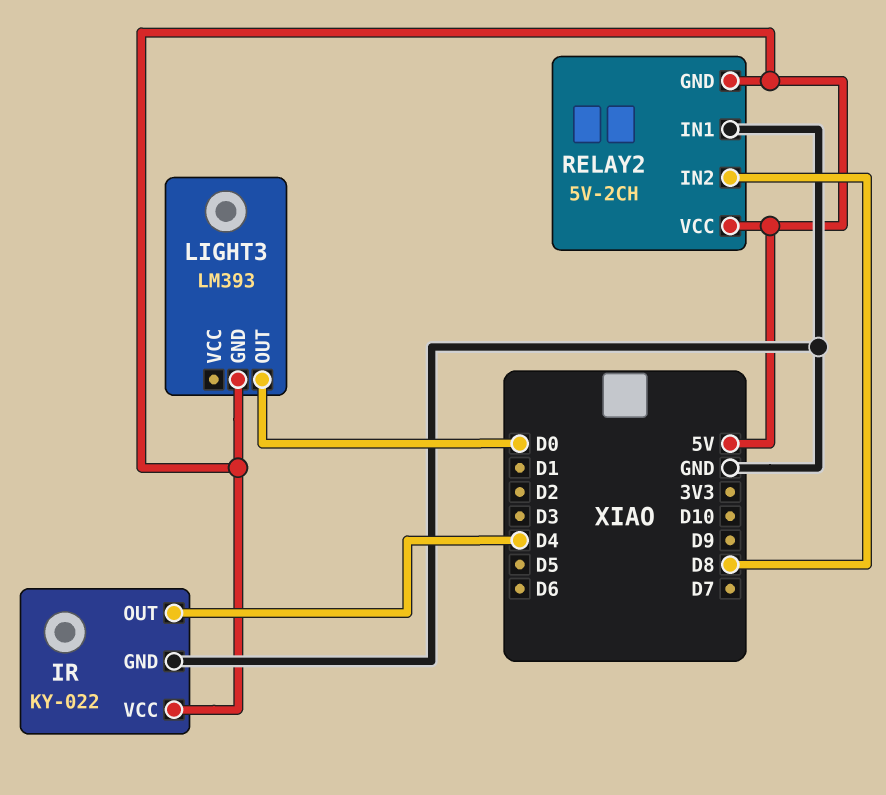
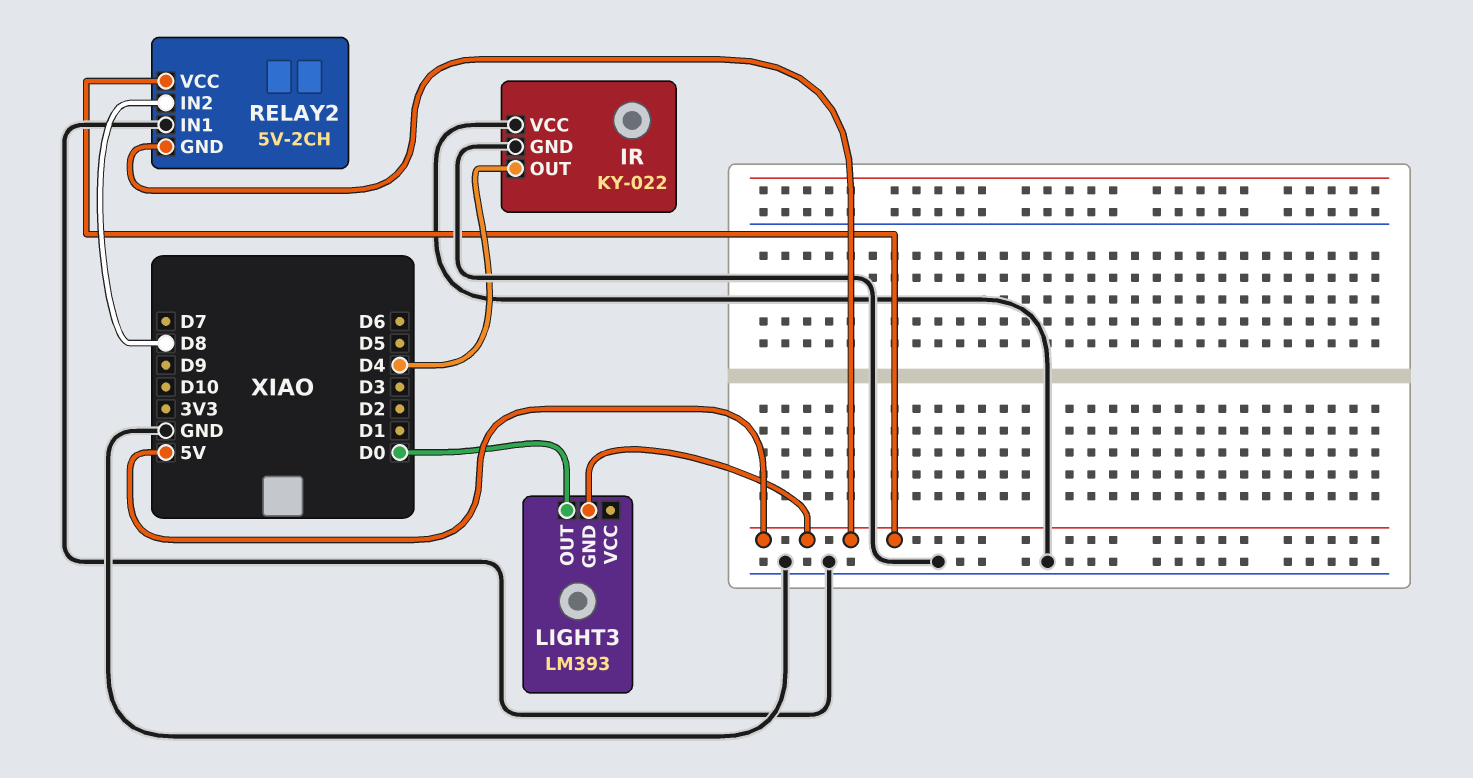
IR pin VCC: 5V -> GND

